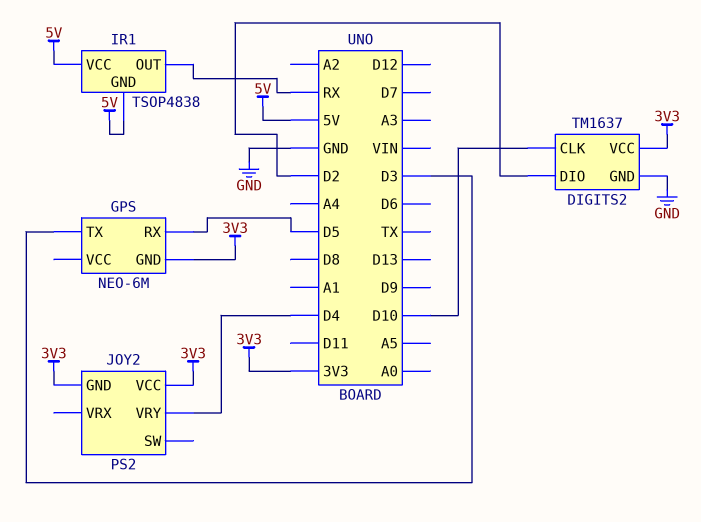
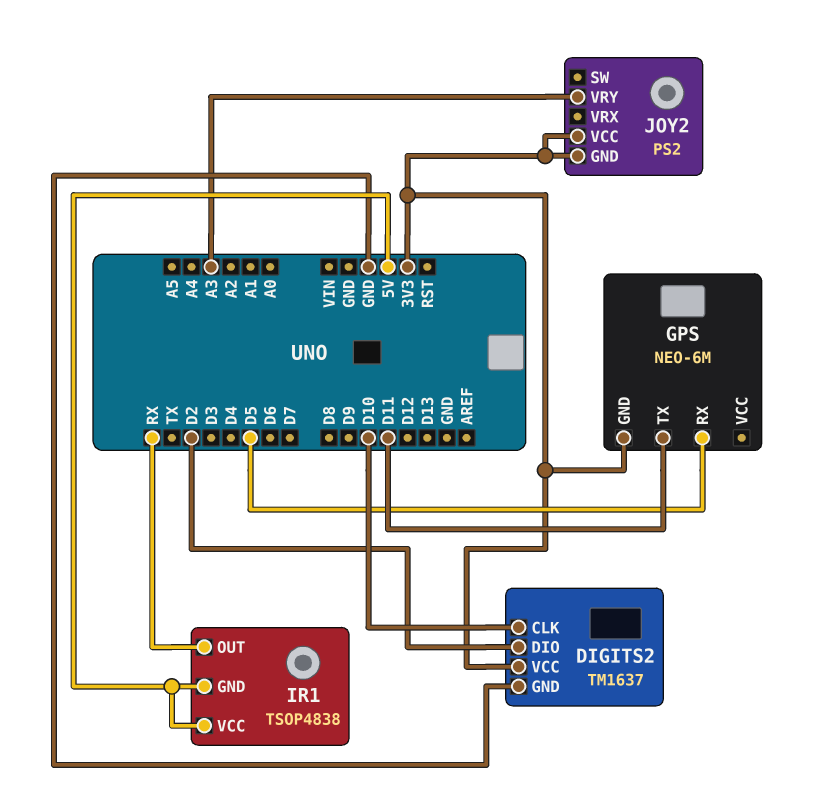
GPS pin TX: D3 -> D11
JOY2 pin VRY: D4 -> A3

